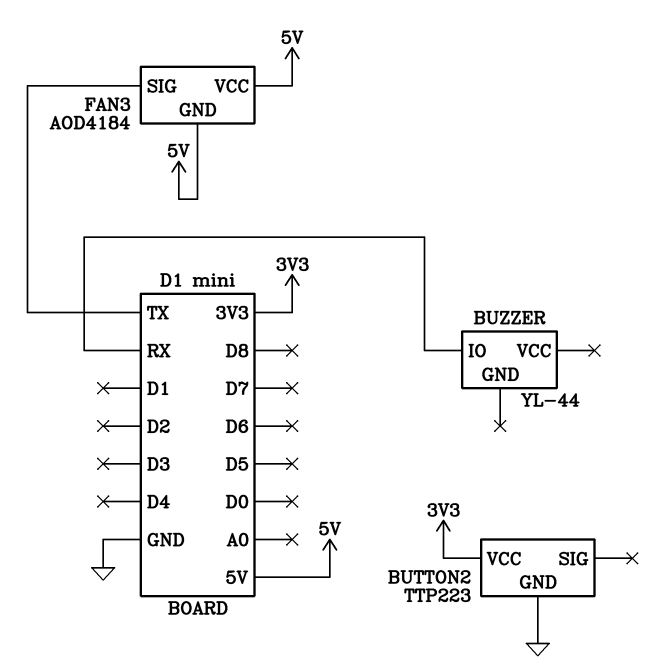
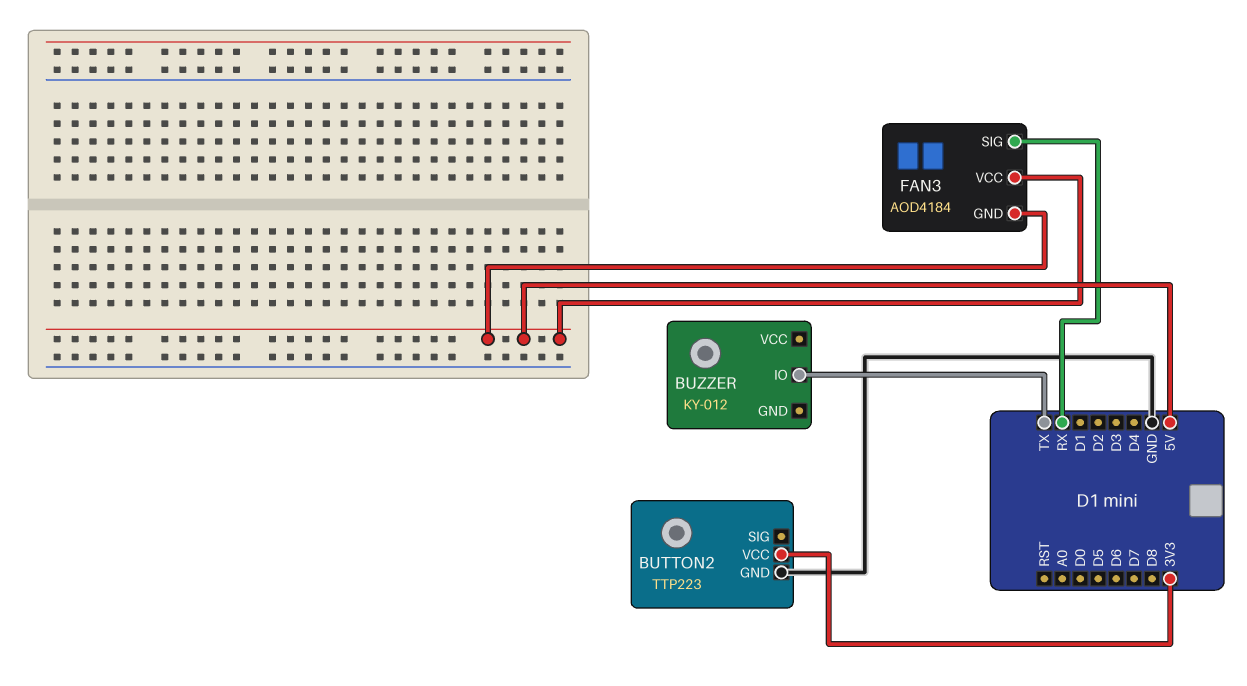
BUZZER: YL-44 -> KY-012
BUZZER pin IO: RX -> TX
FAN3 pin SIG: TX -> RX

